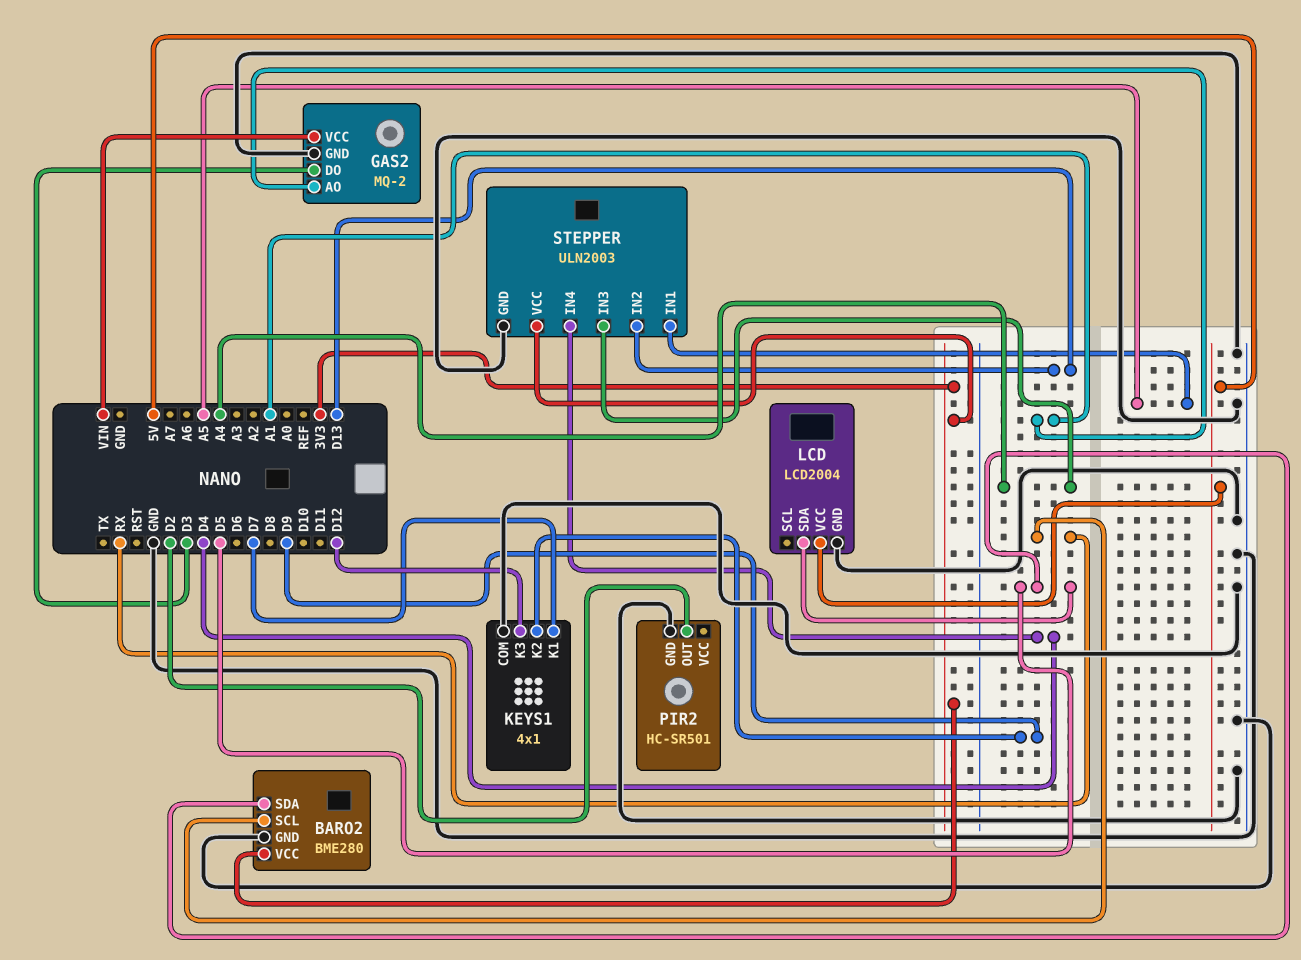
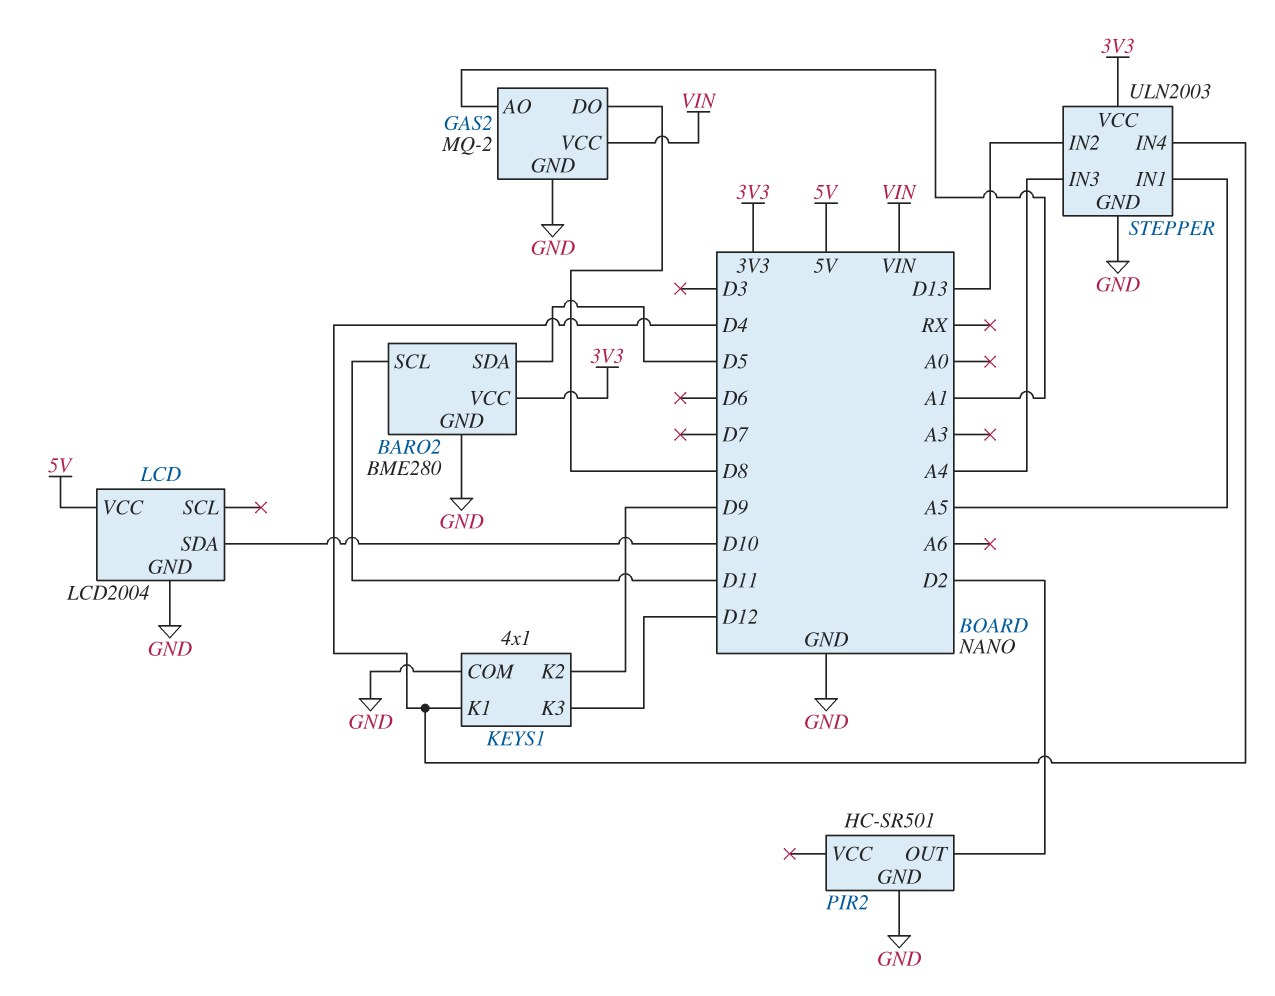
BARO2 pin SCL: RX -> D11
GAS2 pin DO: D3 -> D8
KEYS1 pin K1: D7 -> D4
LCD pin SDA: D5 -> D10

